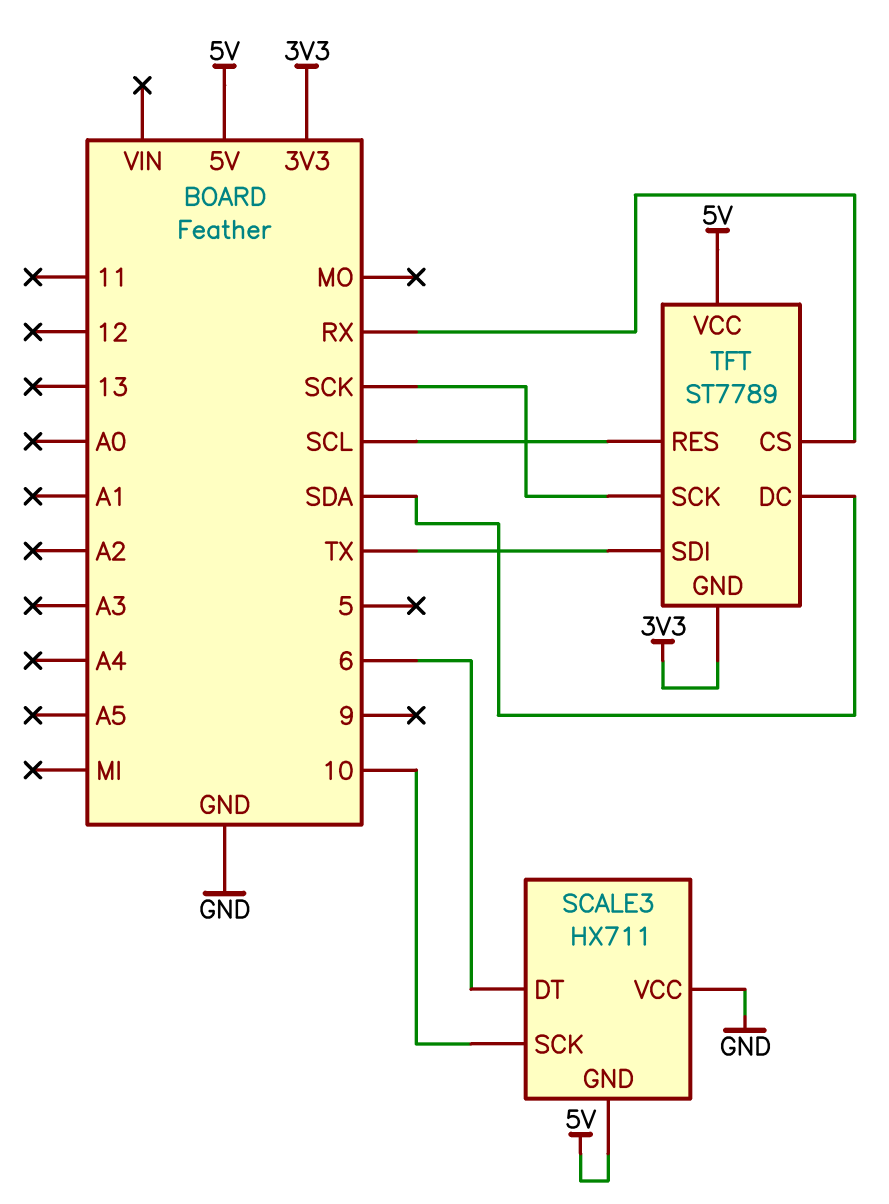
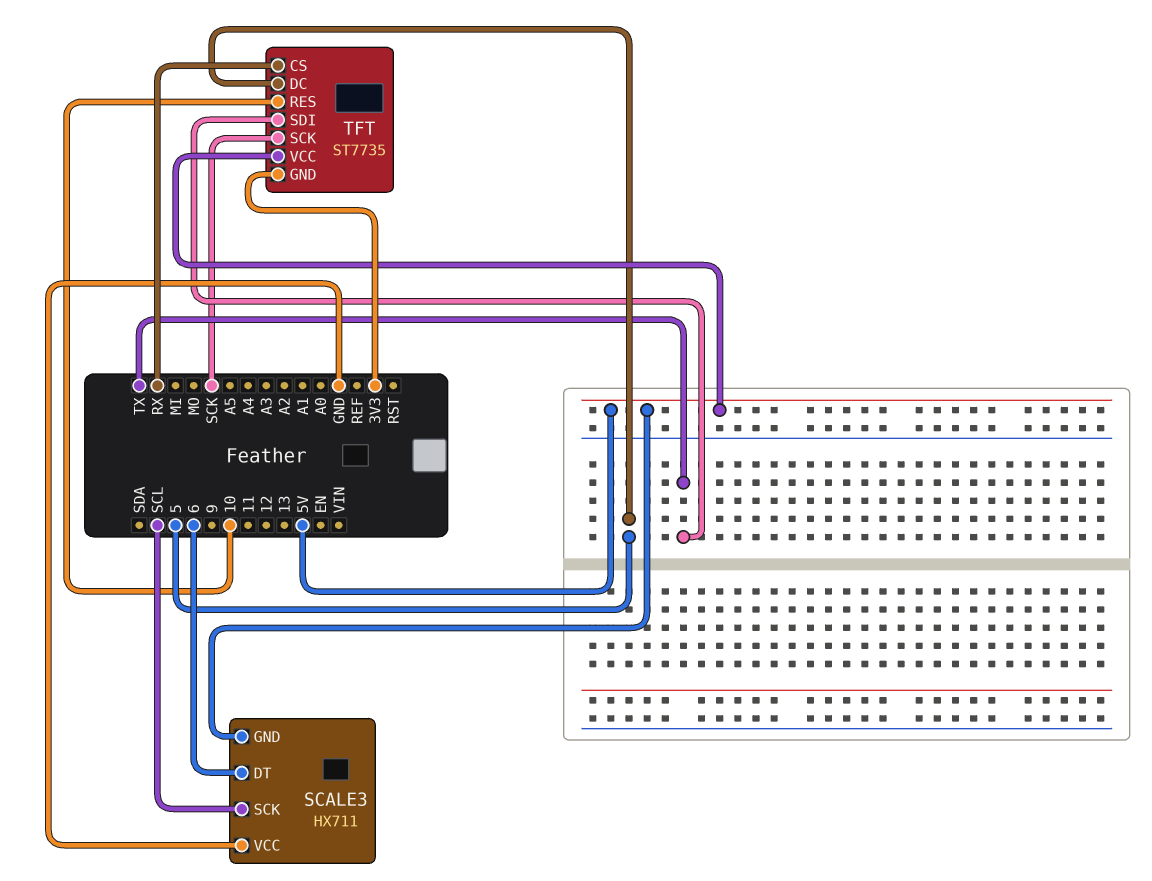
SCALE3 pin SCK: 10 -> SCL
TFT: ST7789 -> ST7735
TFT pin DC: SDA -> 5
TFT pin RES: SCL -> 10

